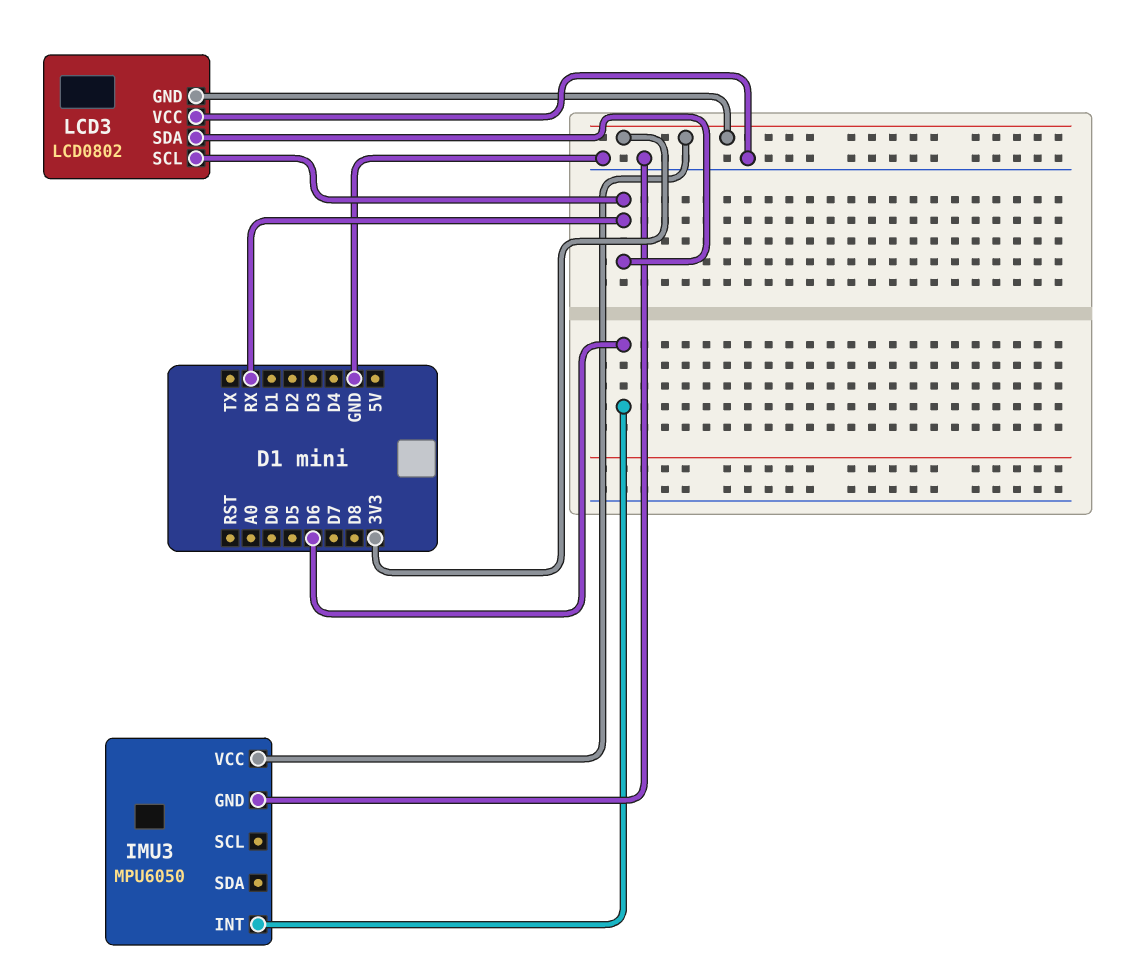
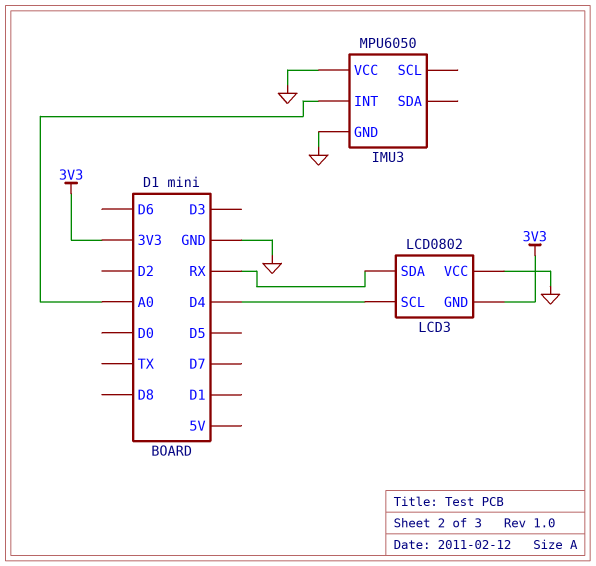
IMU3 pin INT: D6 -> A0
IMU3 pin VCC: 3V3 -> GND
LCD3 pin SCL: RX -> D4

